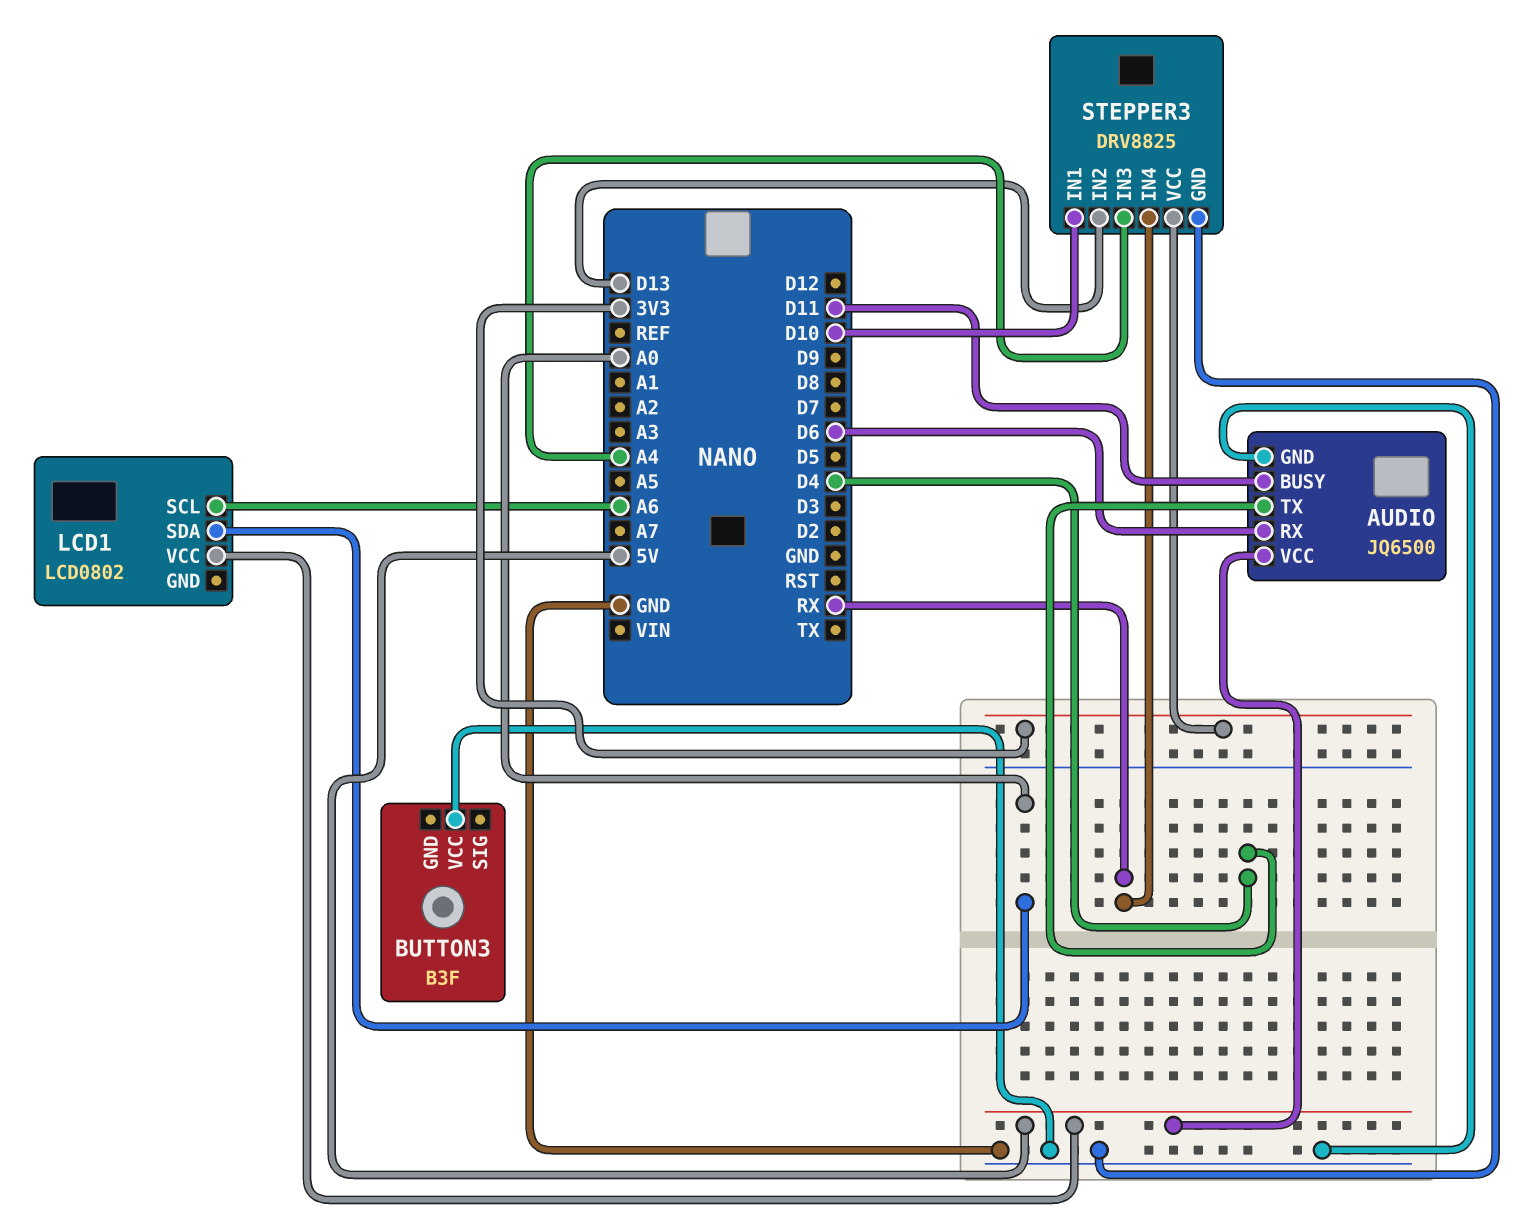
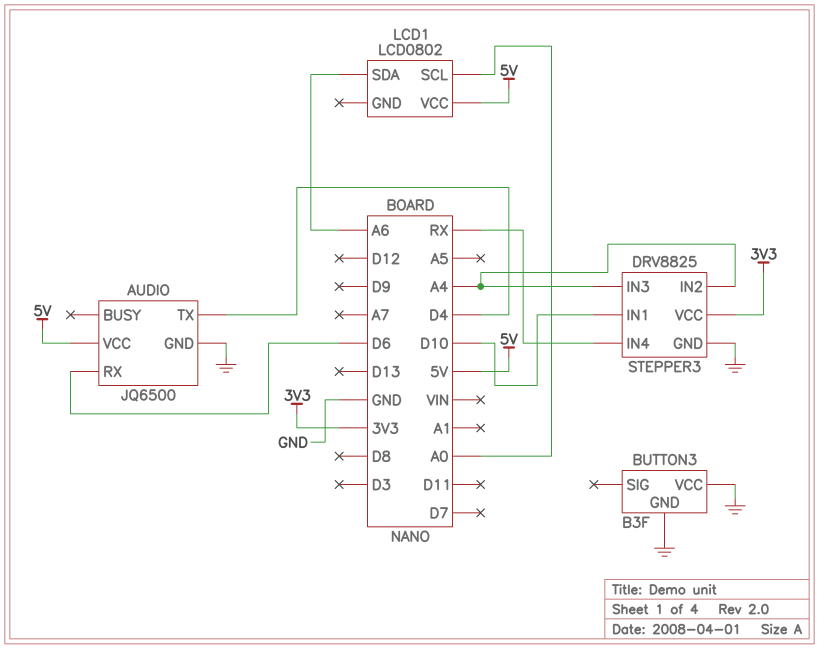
AUDIO pin BUSY: D11 -> none
BUTTON3 pin GND: none -> GND
LCD1 pin SCL: A6 -> A0
LCD1 pin SDA: A0 -> A6
STEPPER3 pin IN2: D13 -> A4

